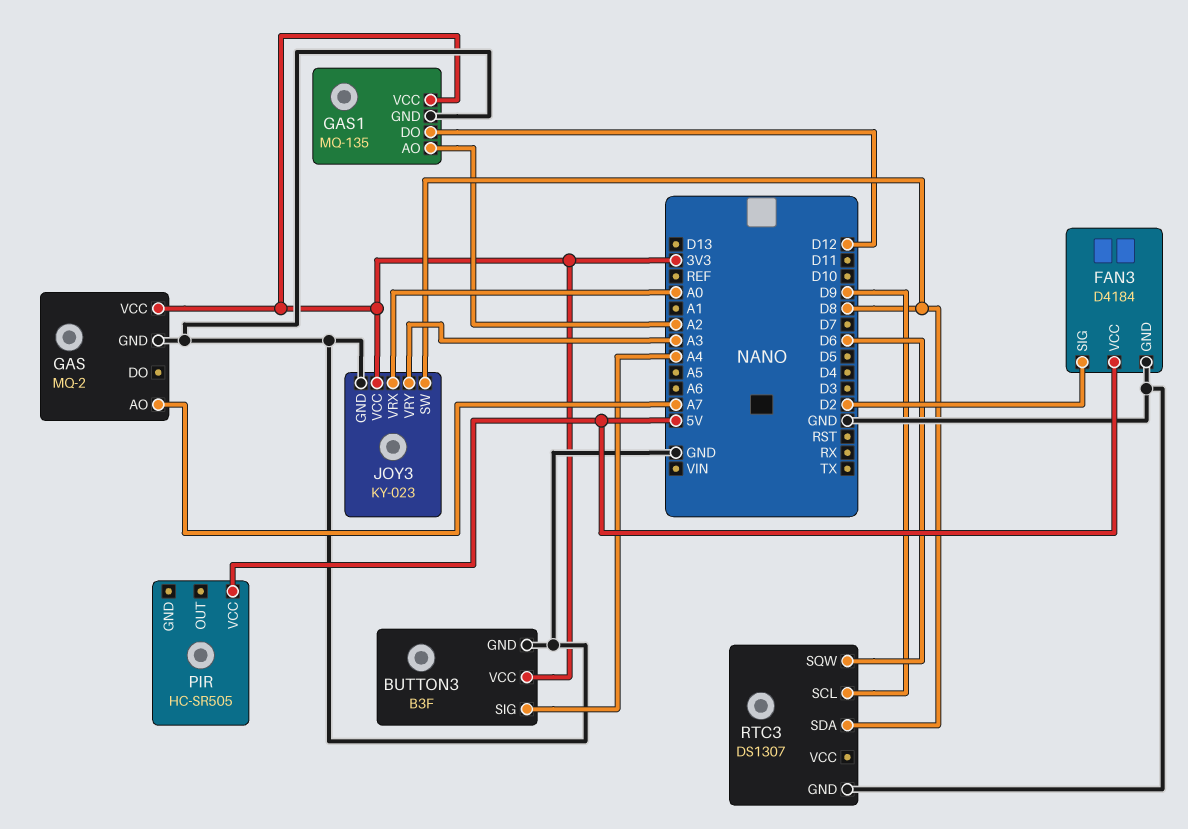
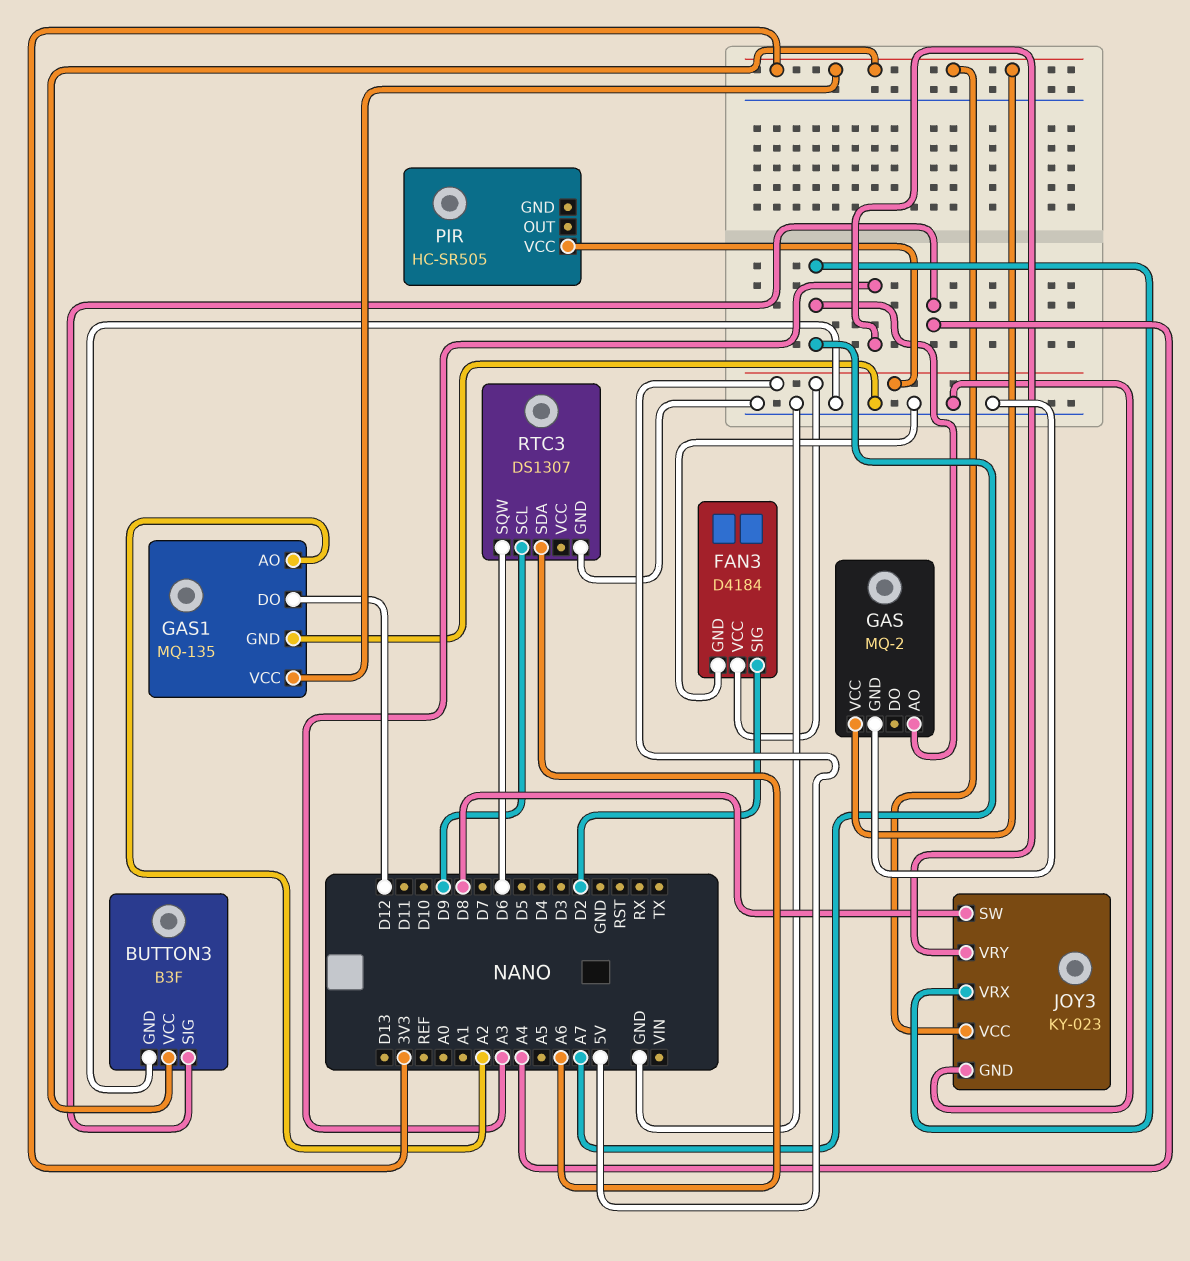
JOY3 pin VRX: A0 -> A7
RTC3 pin SDA: D8 -> A6

